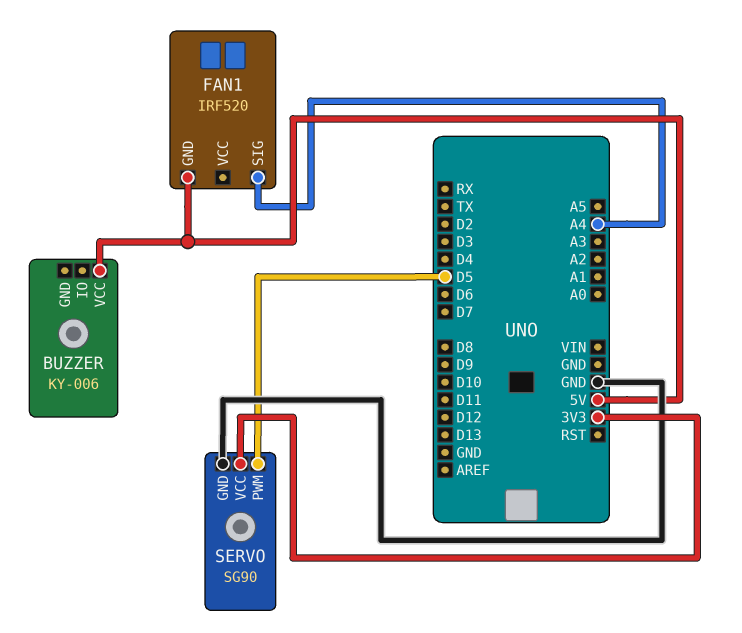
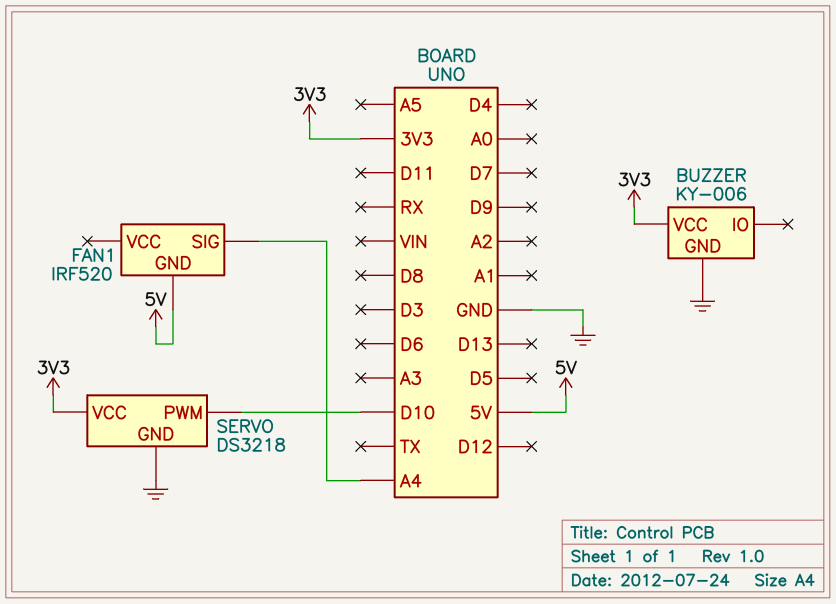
BUZZER pin GND: none -> GND
BUZZER pin VCC: 5V -> 3V3
SERVO: SG90 -> DS3218
SERVO pin PWM: D5 -> D10

